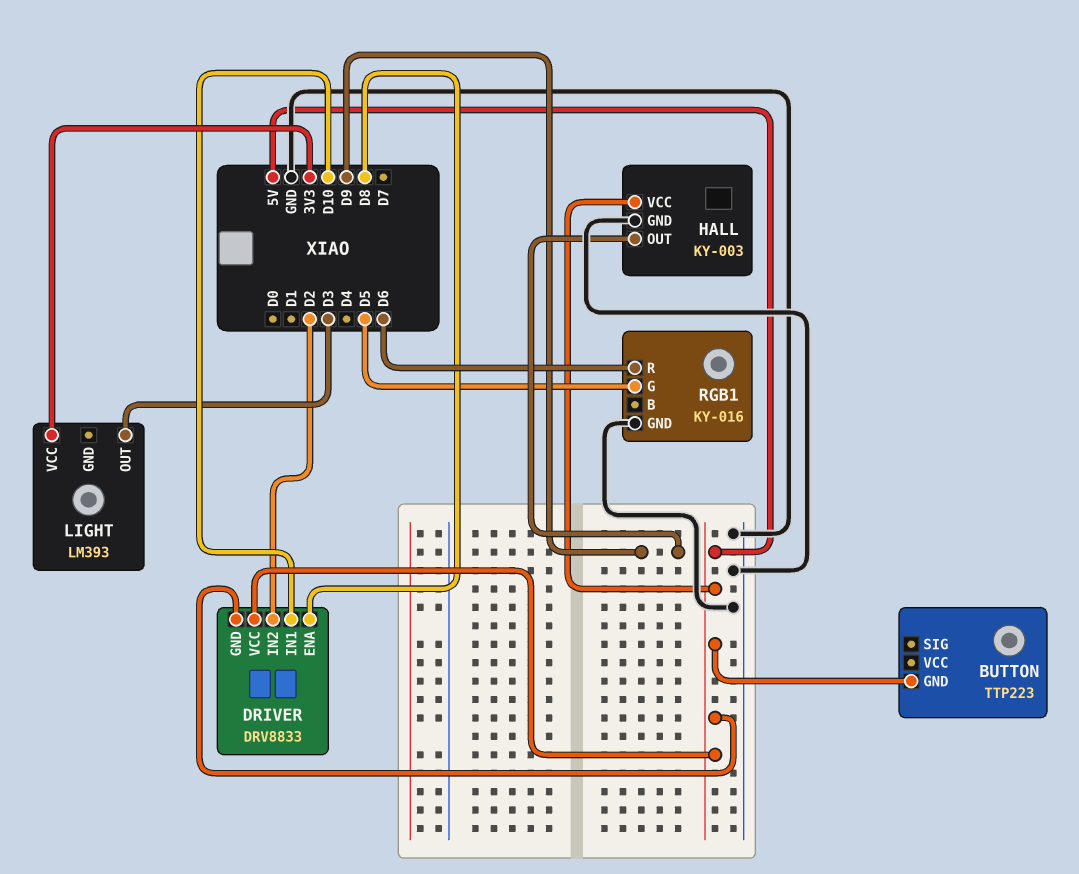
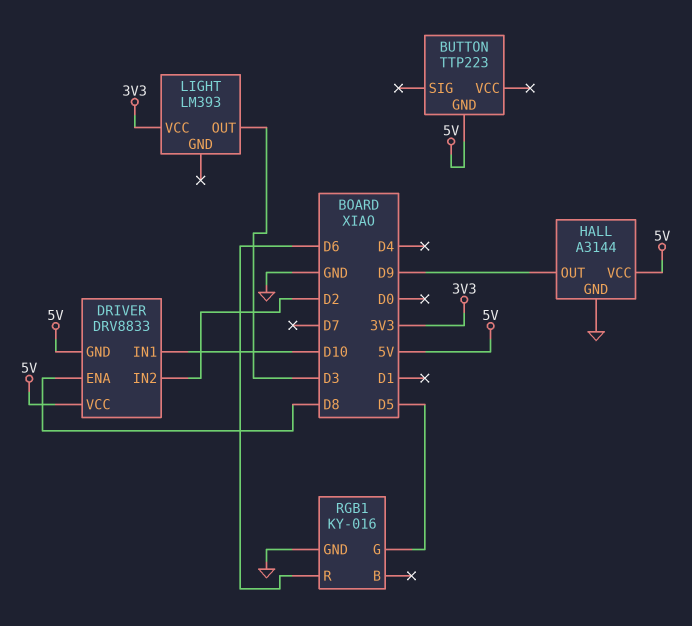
HALL: KY-003 -> A3144

